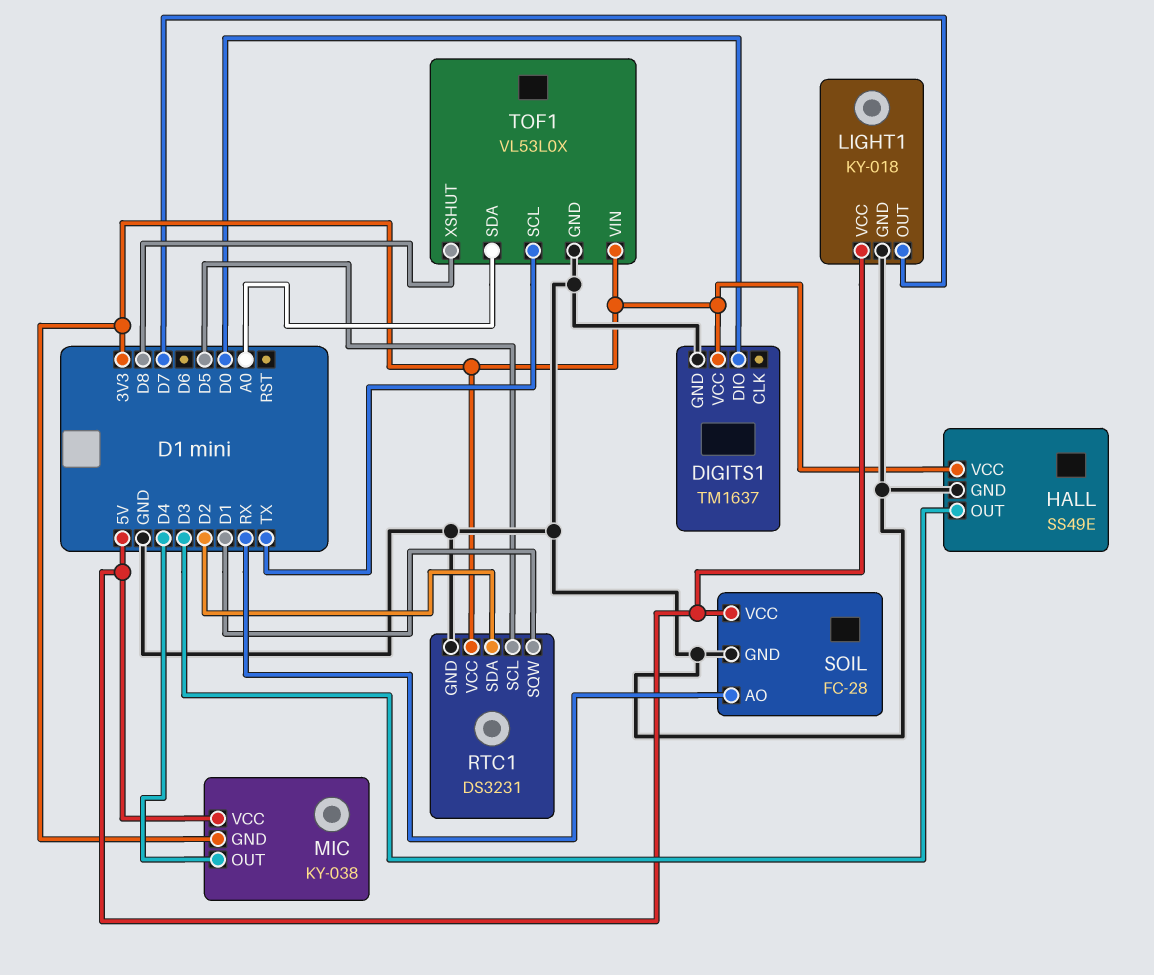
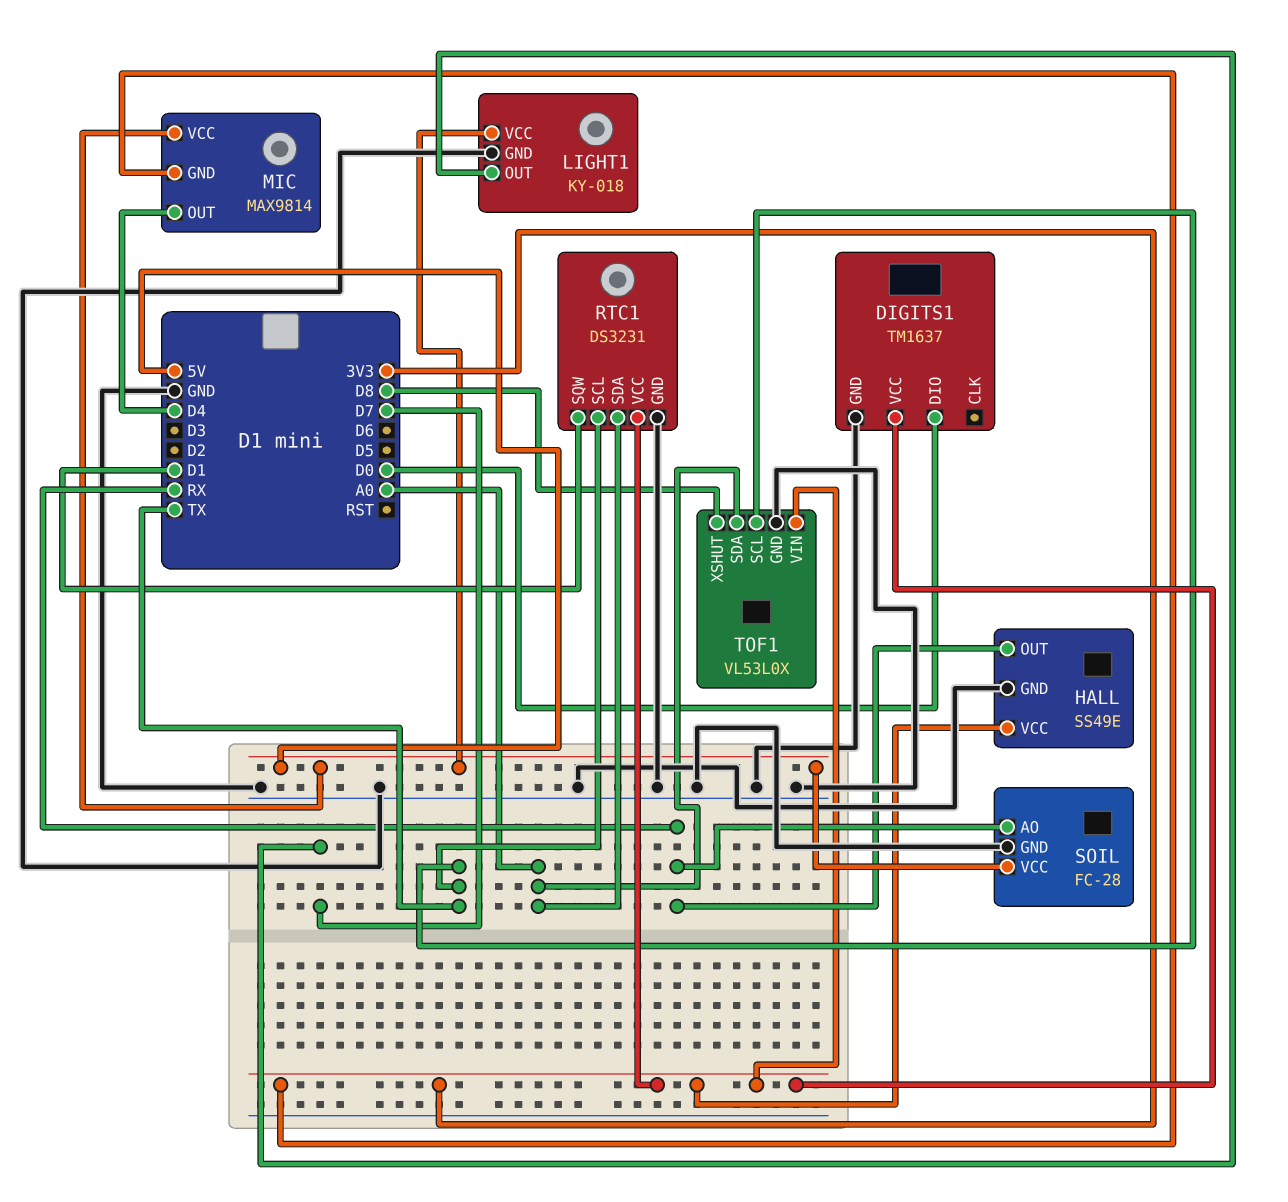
HALL pin OUT: D3 -> RX
MIC: KY-038 -> MAX9814
RTC1 pin SCL: D5 -> TX
RTC1 pin SDA: D2 -> A0

